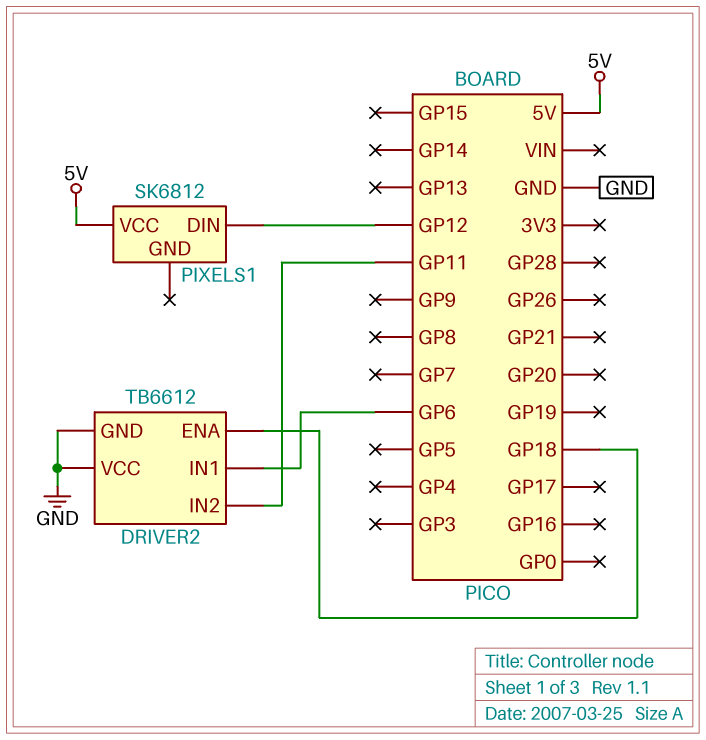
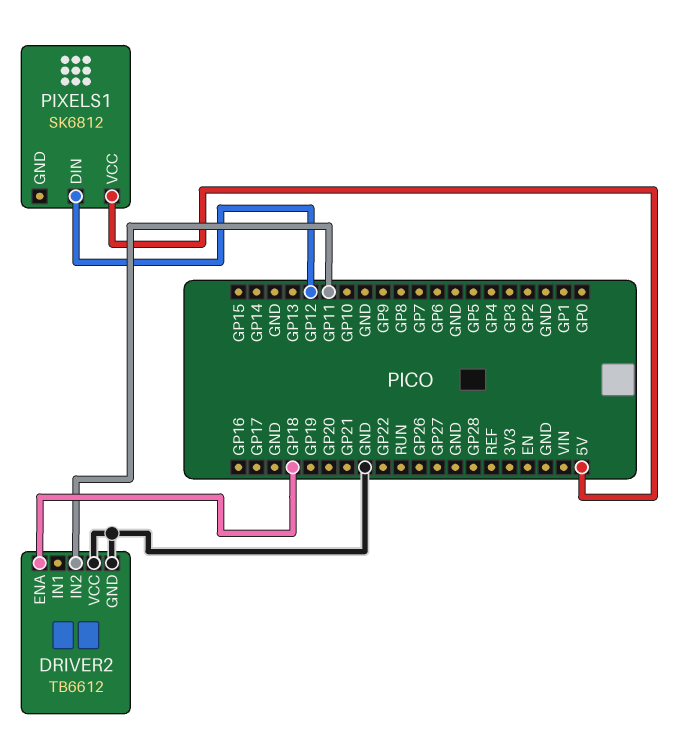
DRIVER2 pin IN1: GP6 -> none

